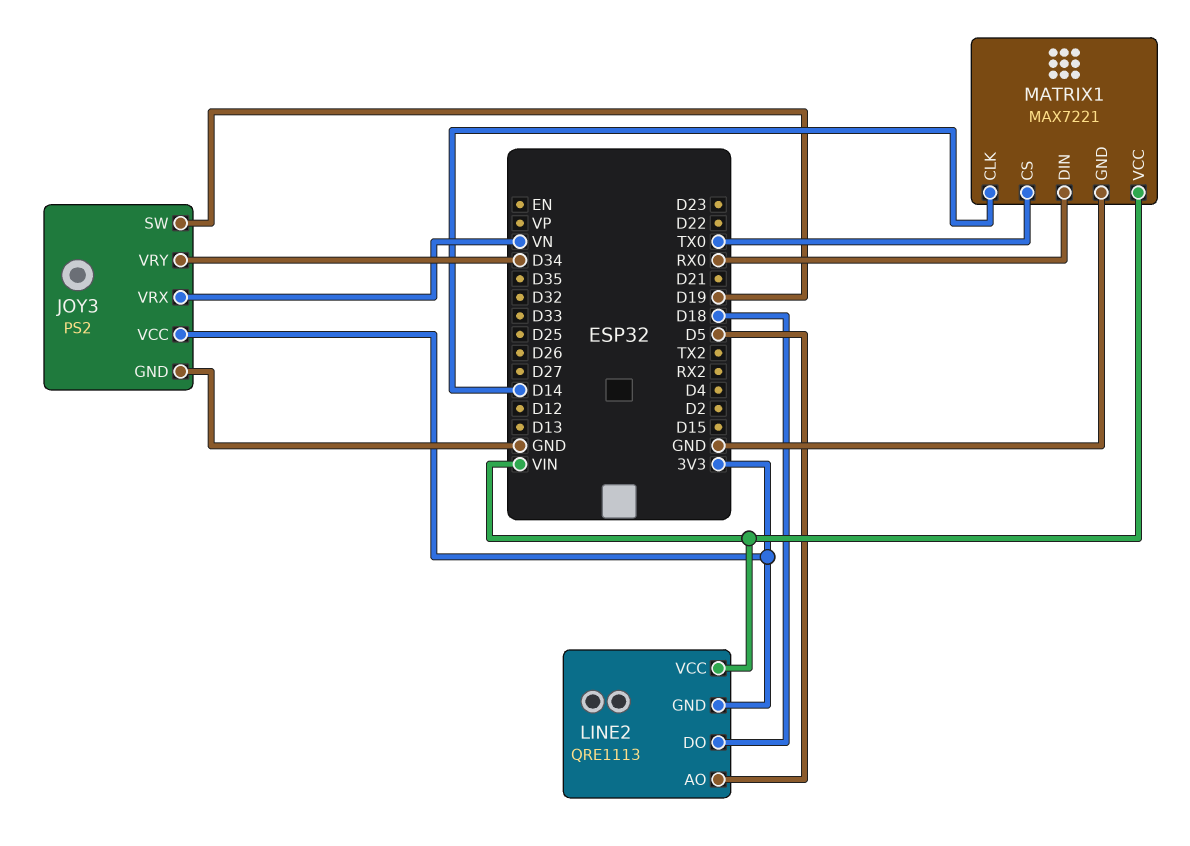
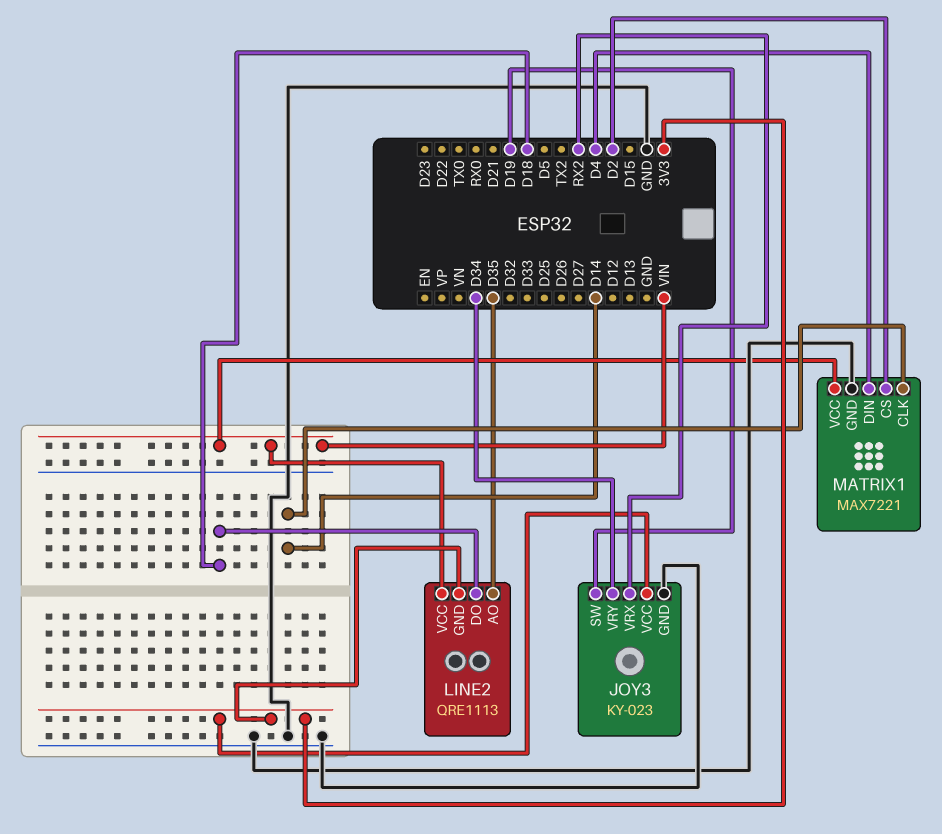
JOY3: PS2 -> KY-023
JOY3 pin VRX: VN -> RX2
LINE2 pin AO: D5 -> D35
MATRIX1 pin CS: TX0 -> D2
MATRIX1 pin DIN: RX0 -> D4

